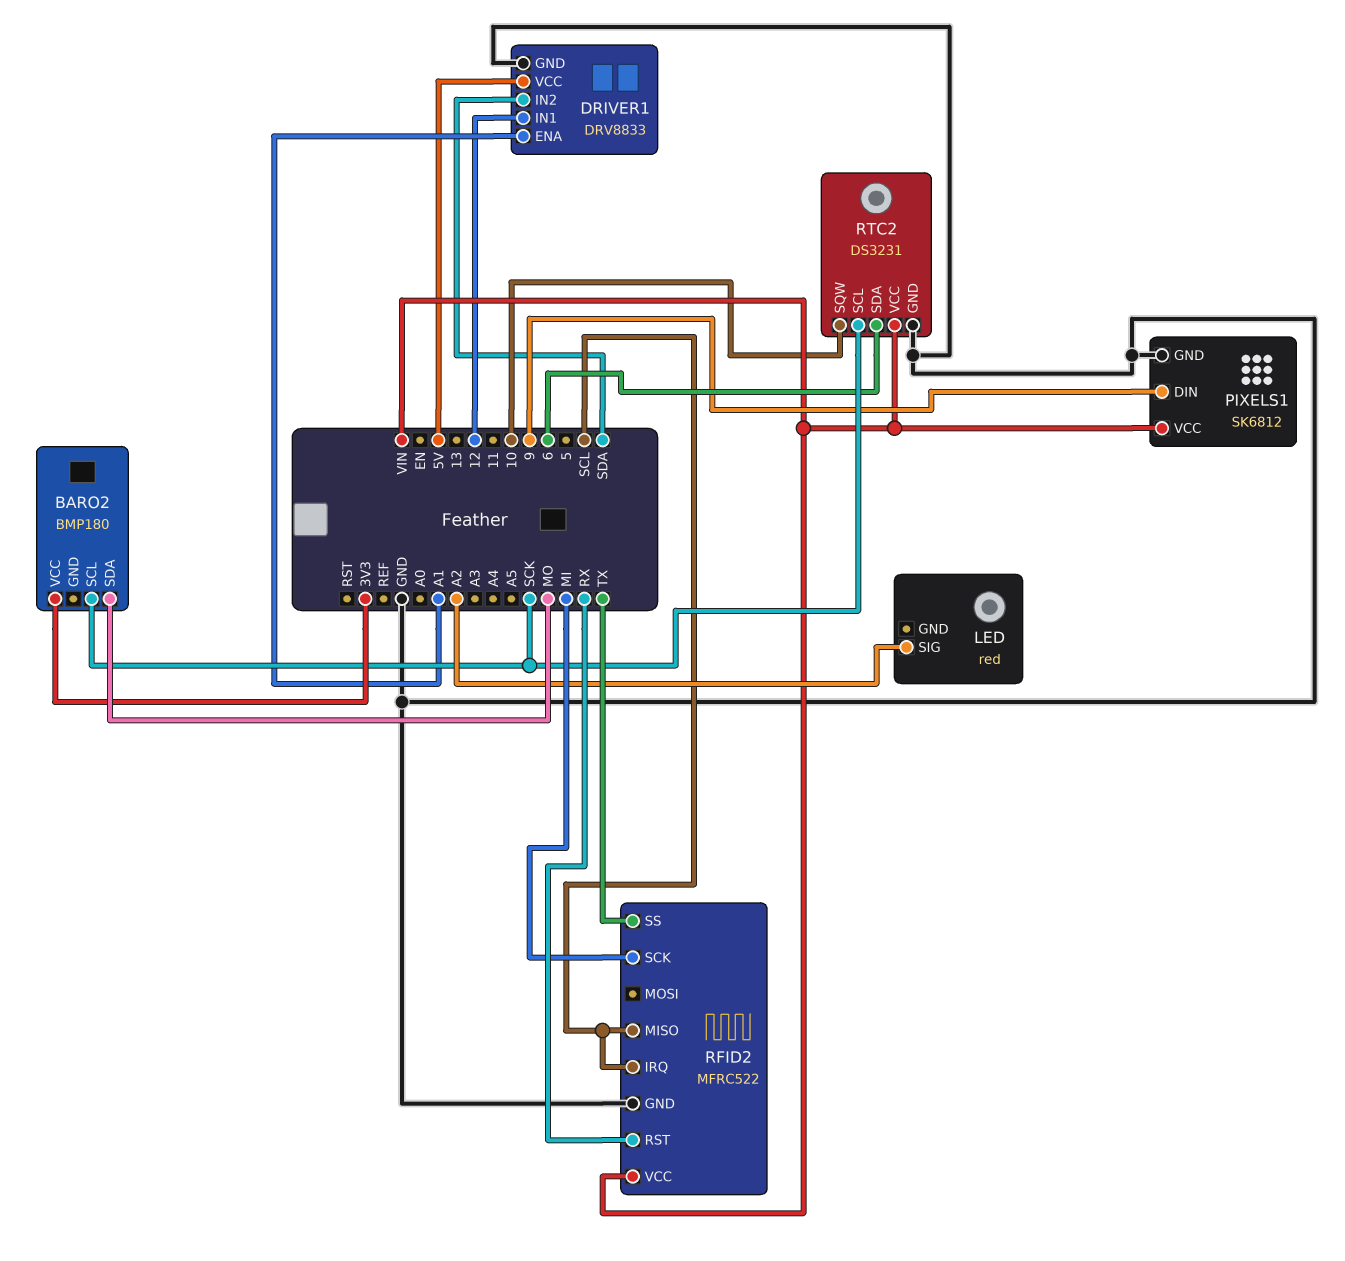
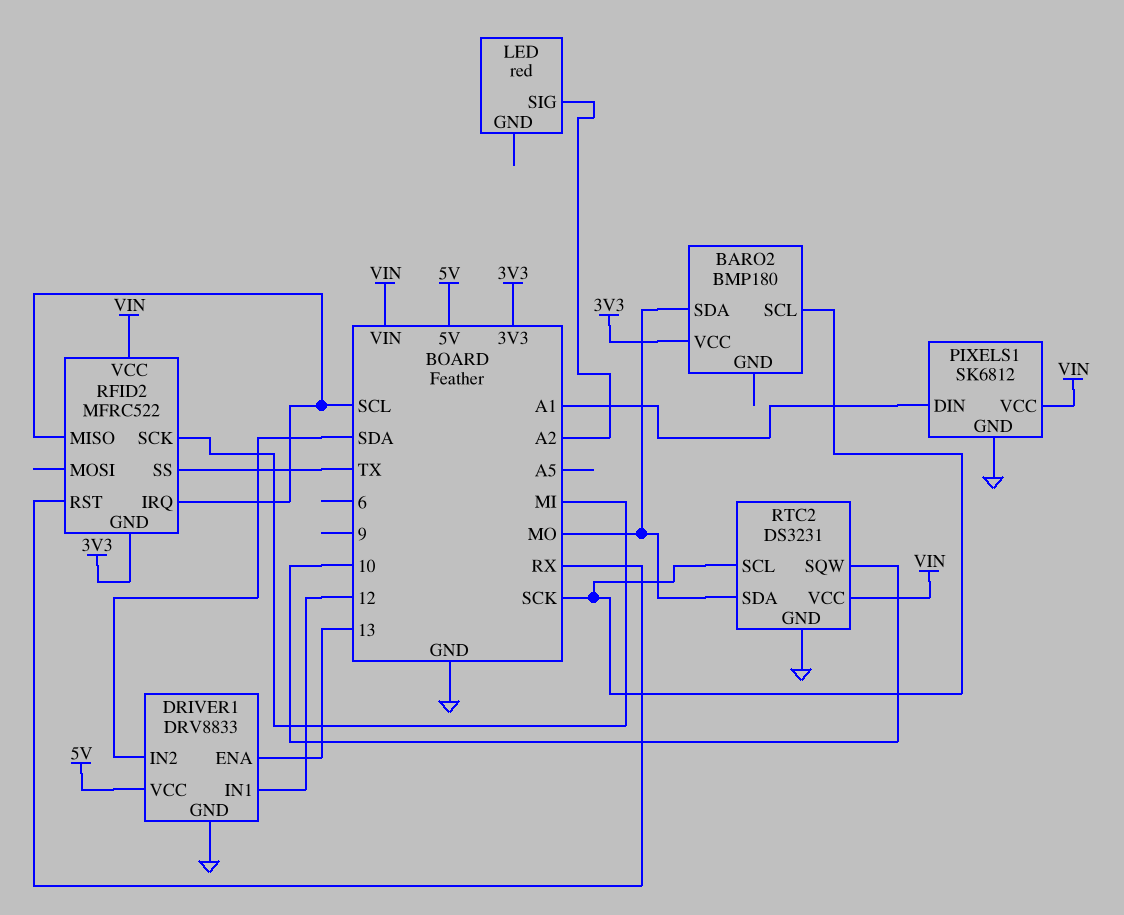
DRIVER1 pin ENA: A1 -> 13
PIXELS1 pin DIN: 9 -> A1
RFID2 pin GND: GND -> 3V3
RTC2 pin SDA: 6 -> MO

